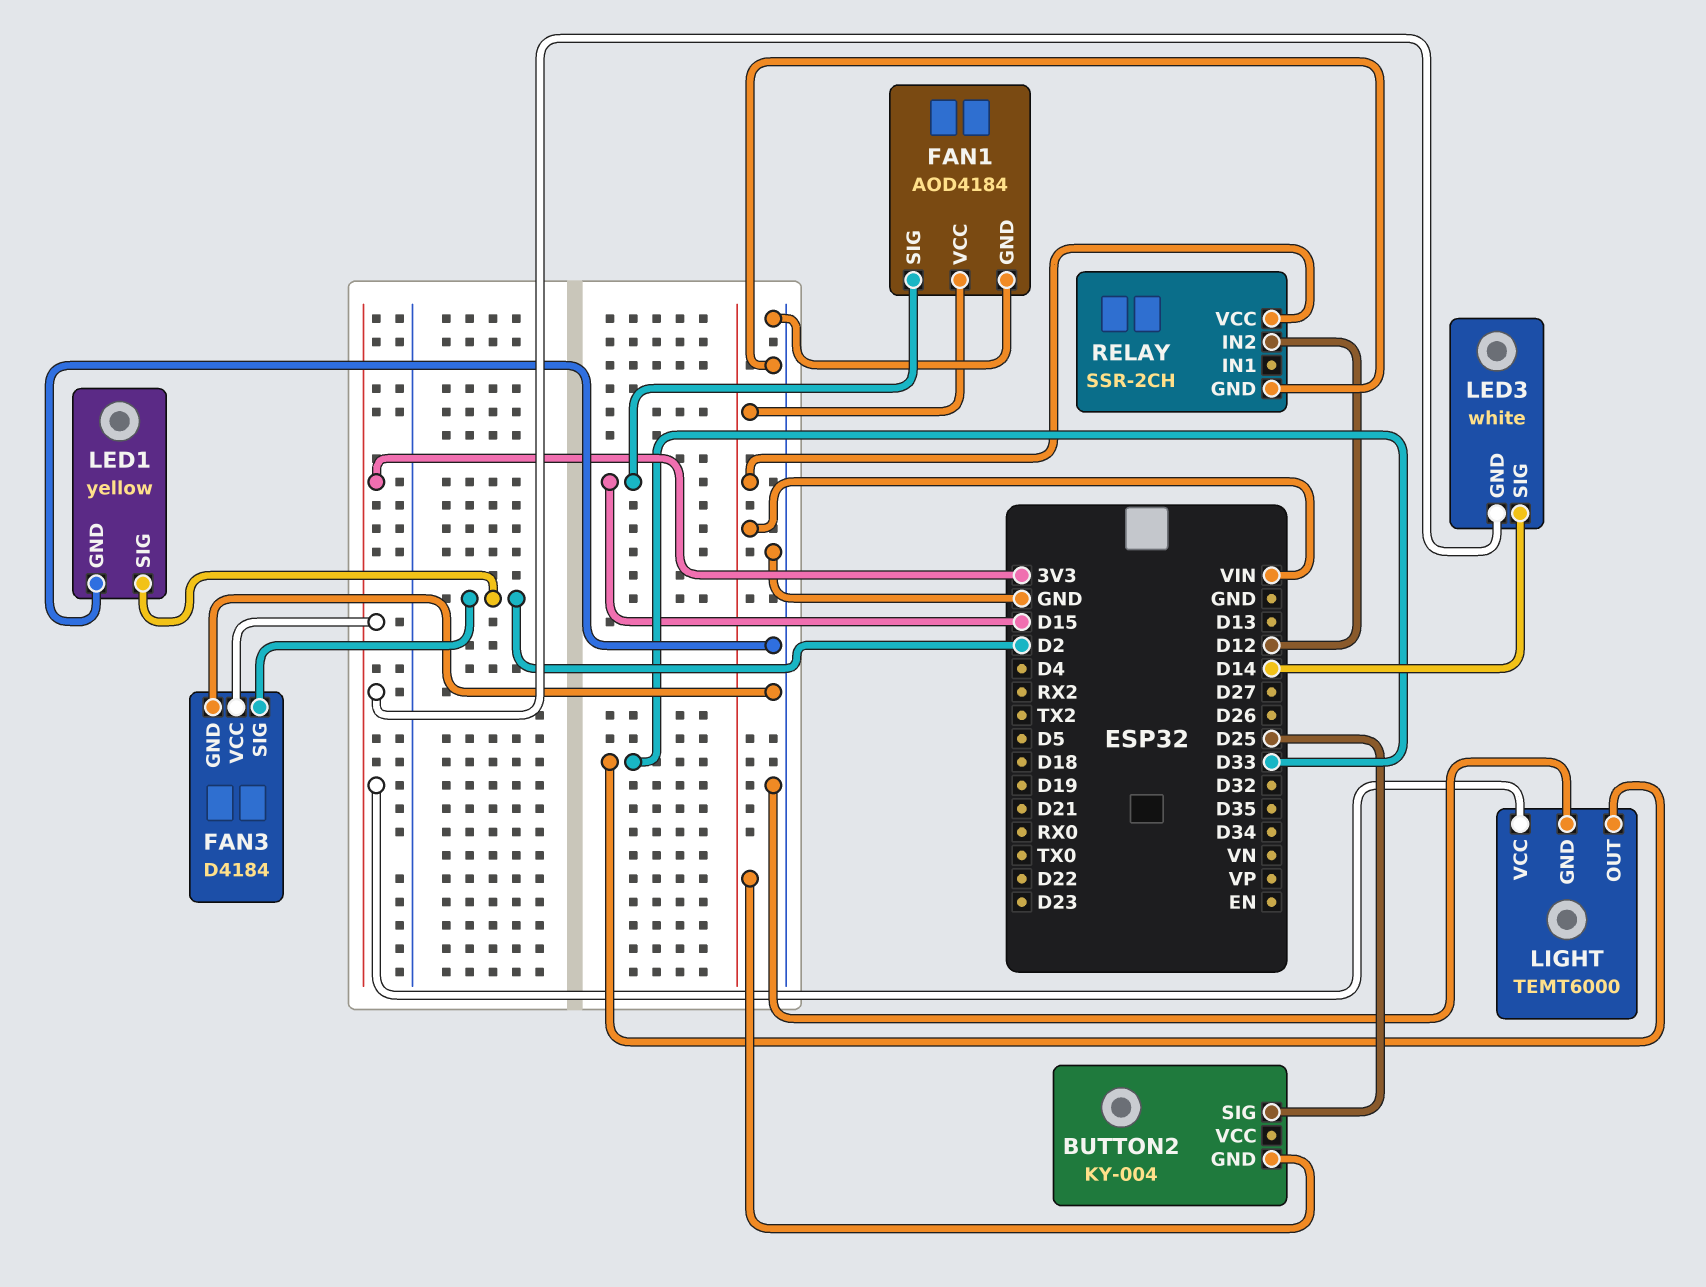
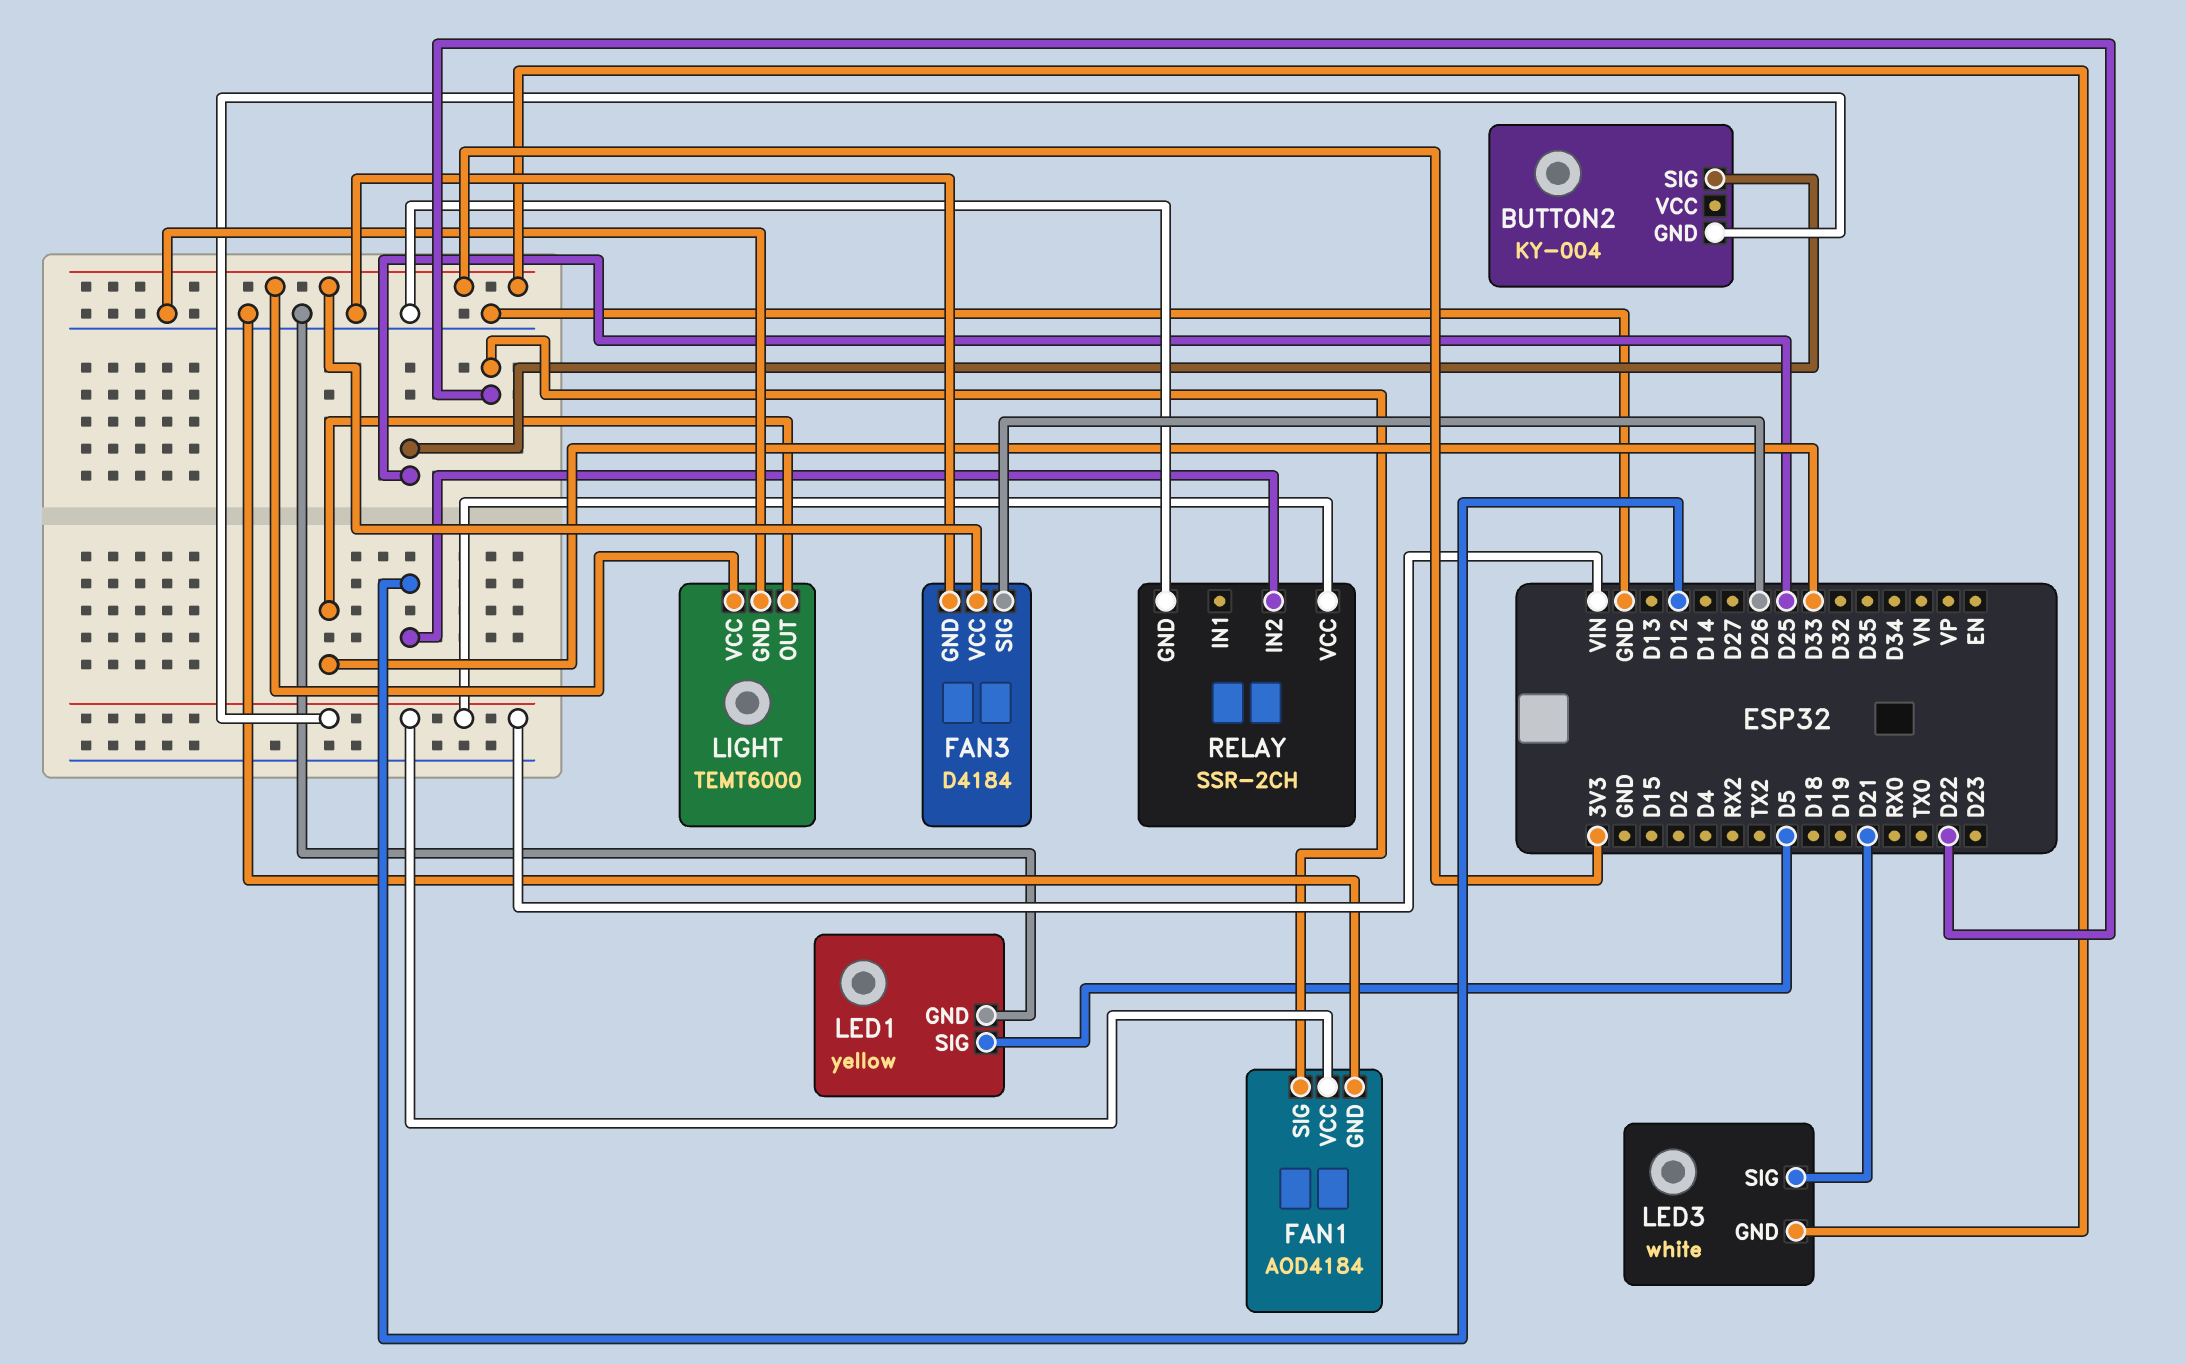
FAN1 pin SIG: D15 -> D22
FAN3 pin SIG: D2 -> D26
LED1 pin SIG: D2 -> D5
LED3 pin SIG: D14 -> D21

